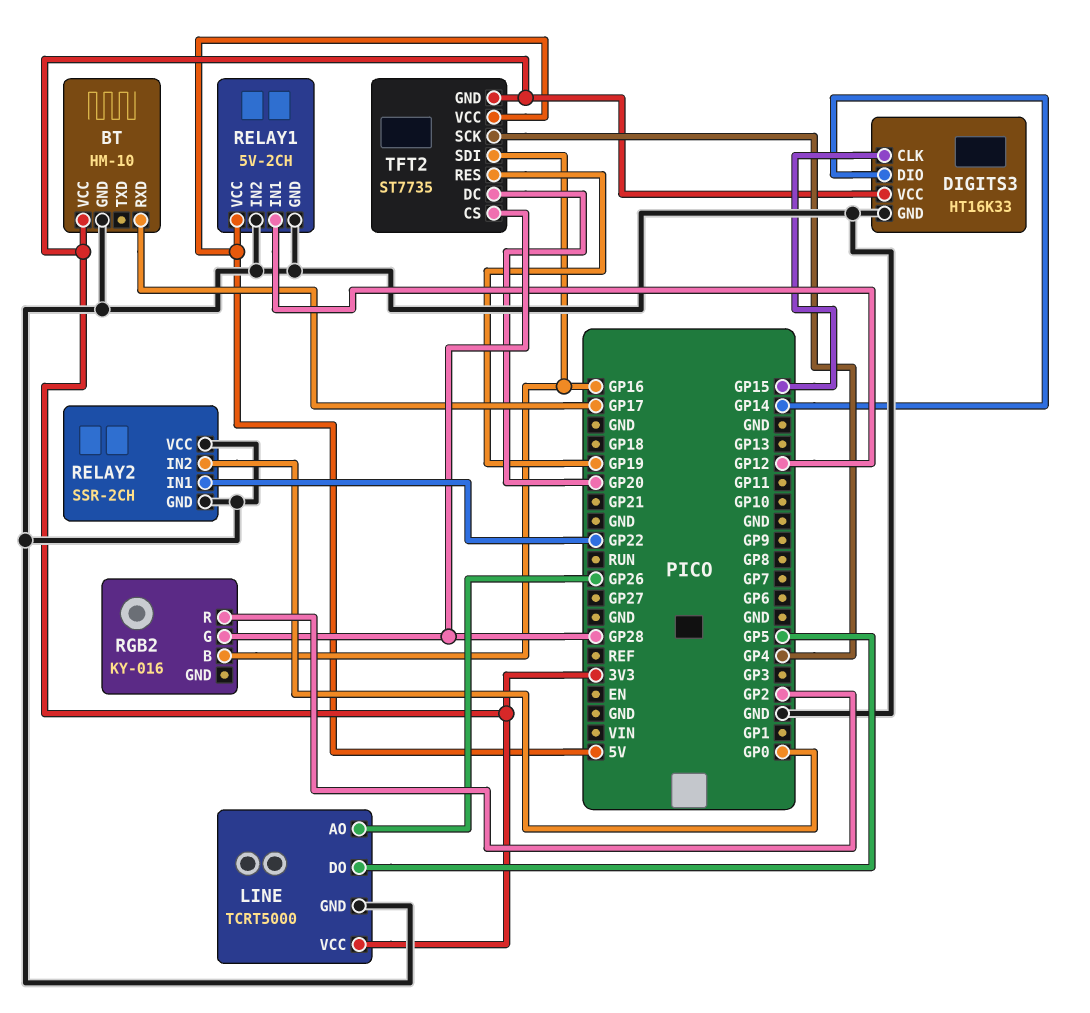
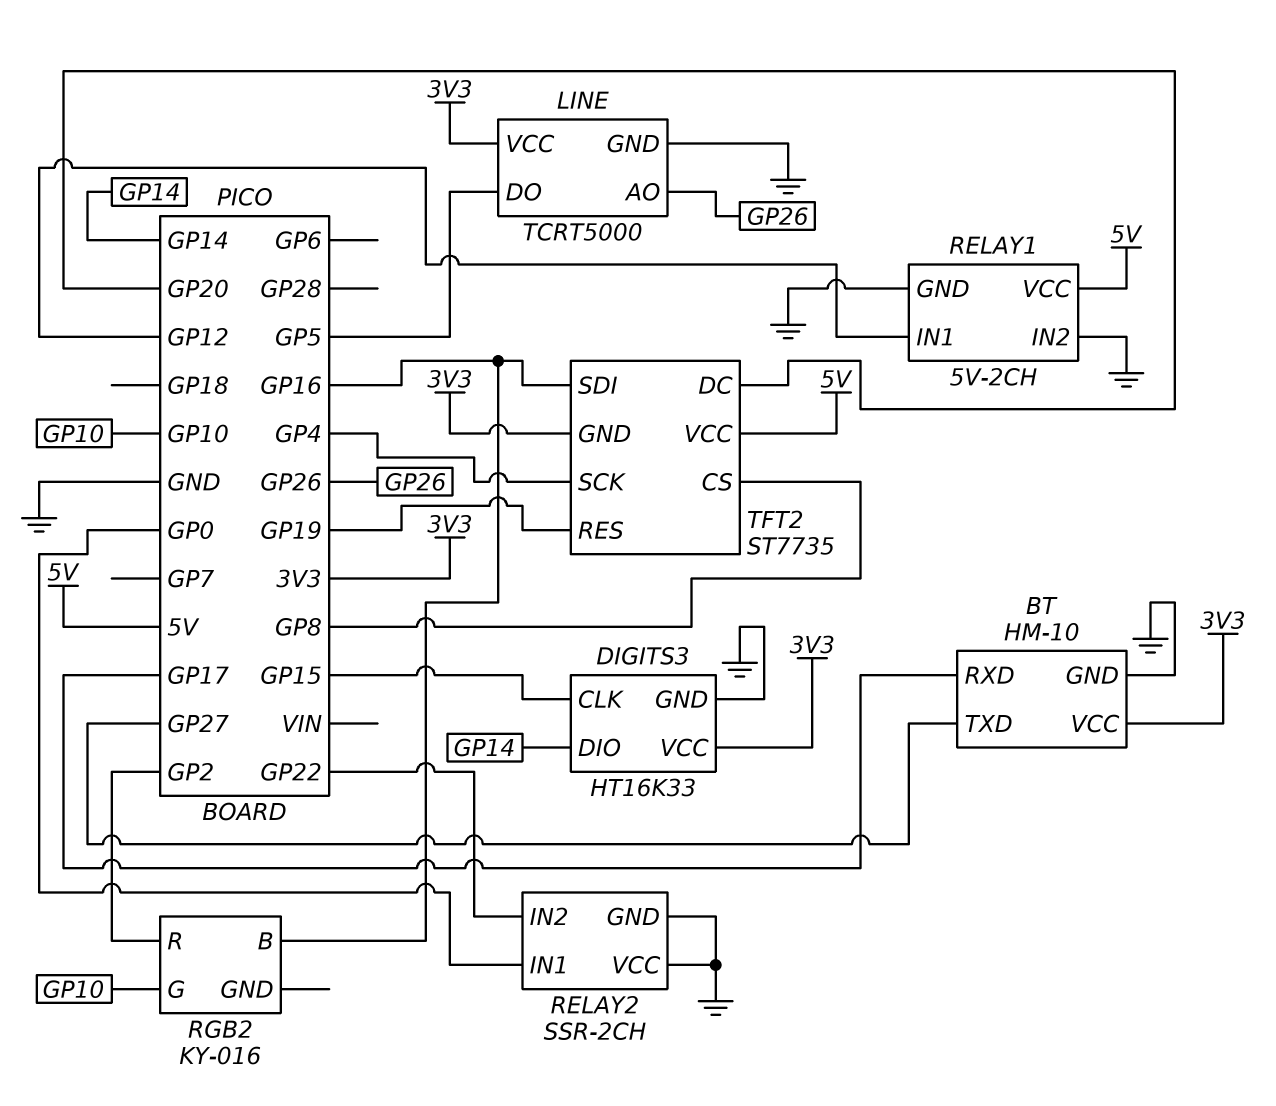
BT pin TXD: none -> GP27
RELAY2 pin IN1: GP22 -> GP0
RELAY2 pin IN2: GP0 -> GP22
RGB2 pin G: GP28 -> GP10
TFT2 pin CS: GP28 -> GP8

